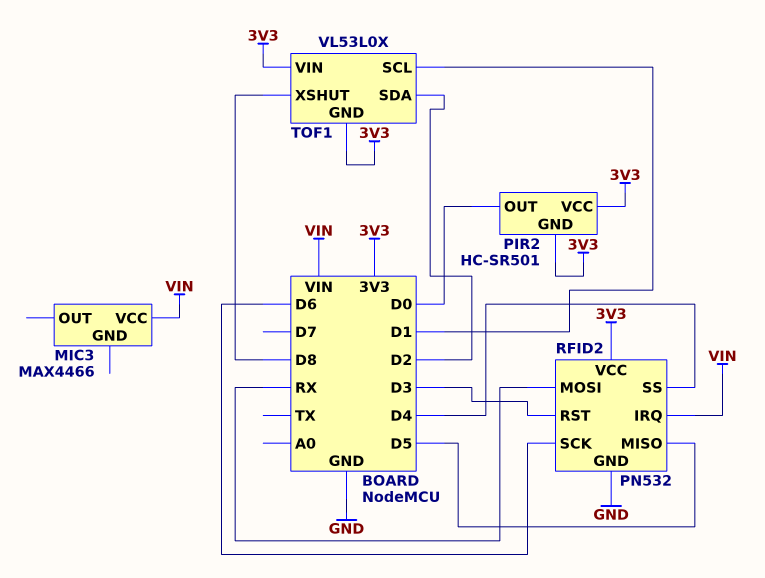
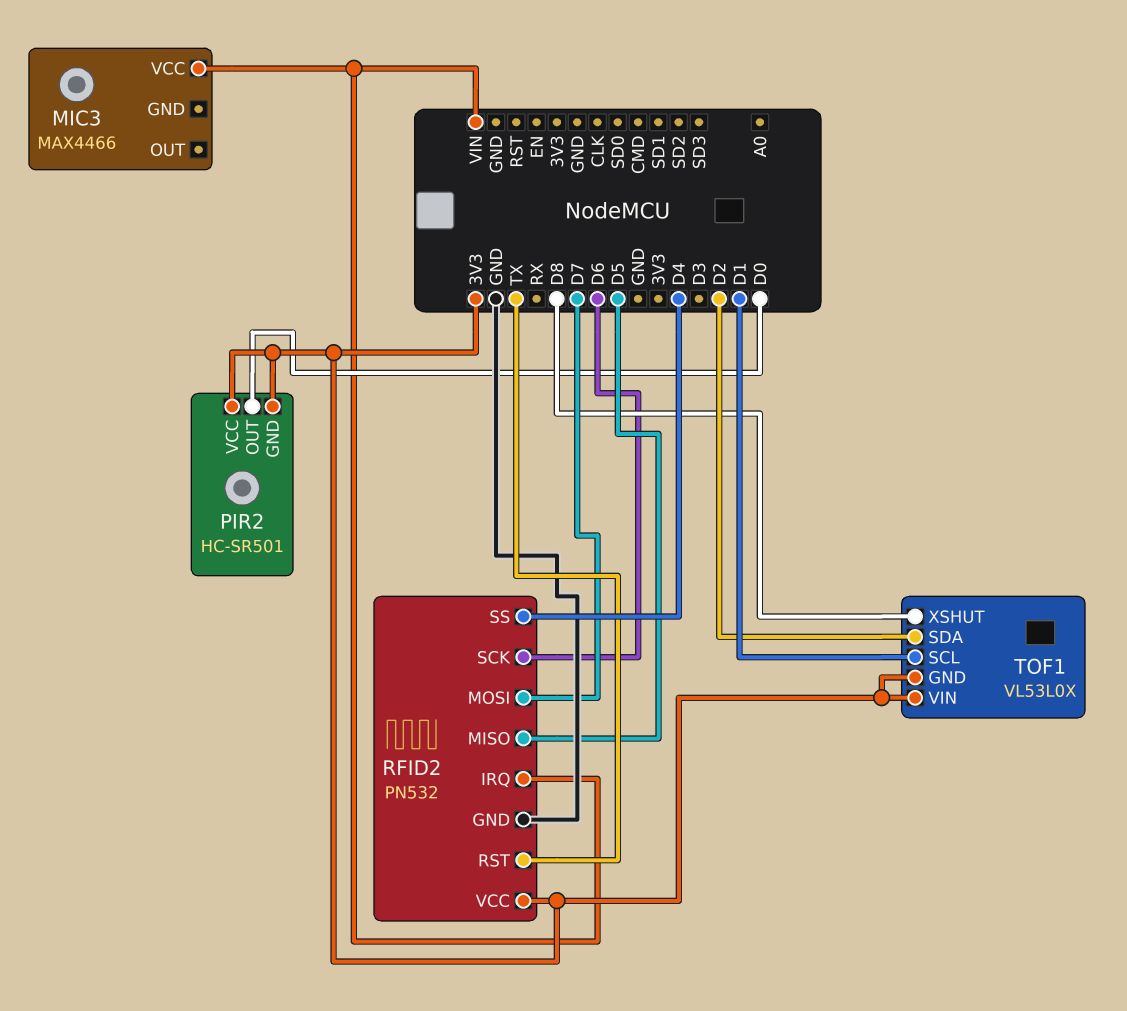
RFID2 pin MOSI: RX -> D7
RFID2 pin RST: D3 -> TX

